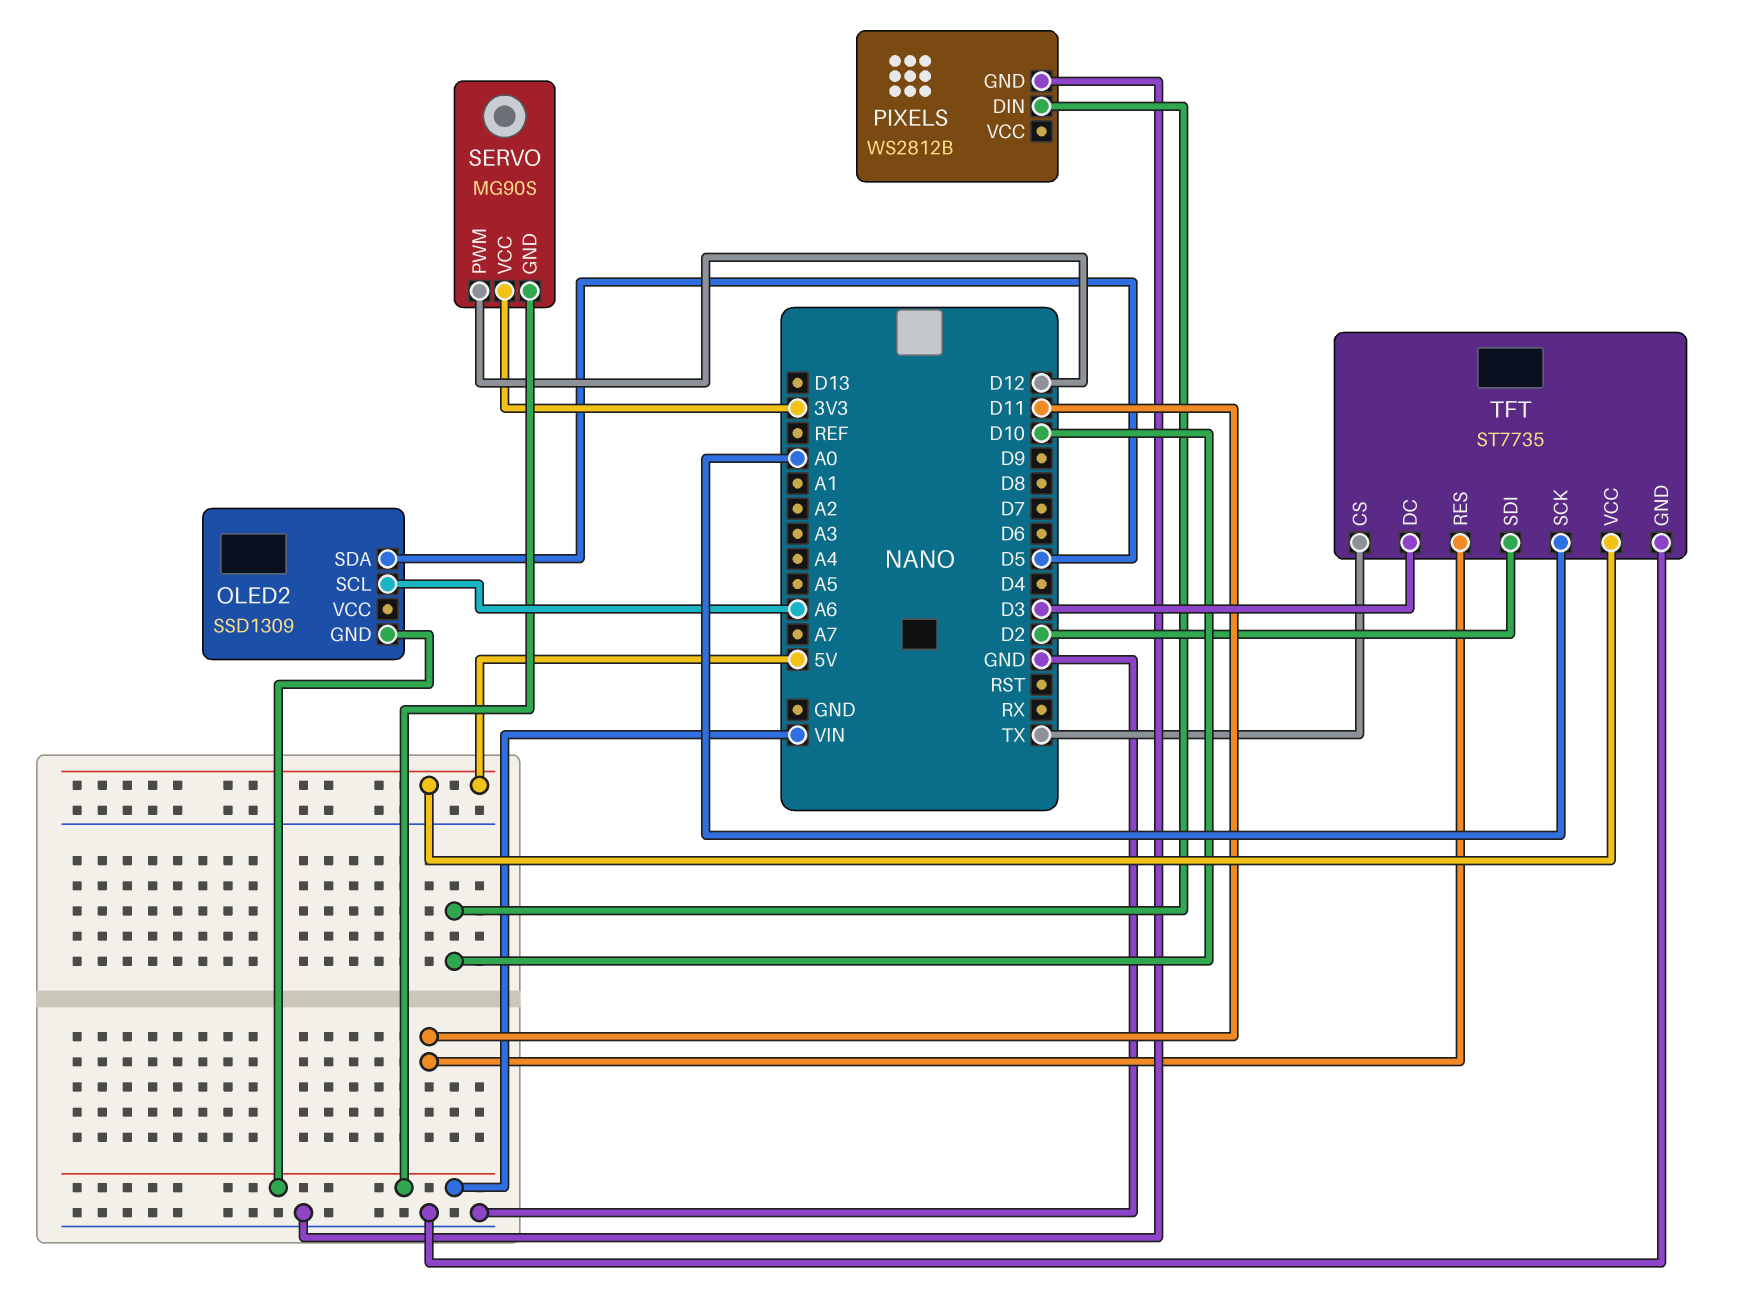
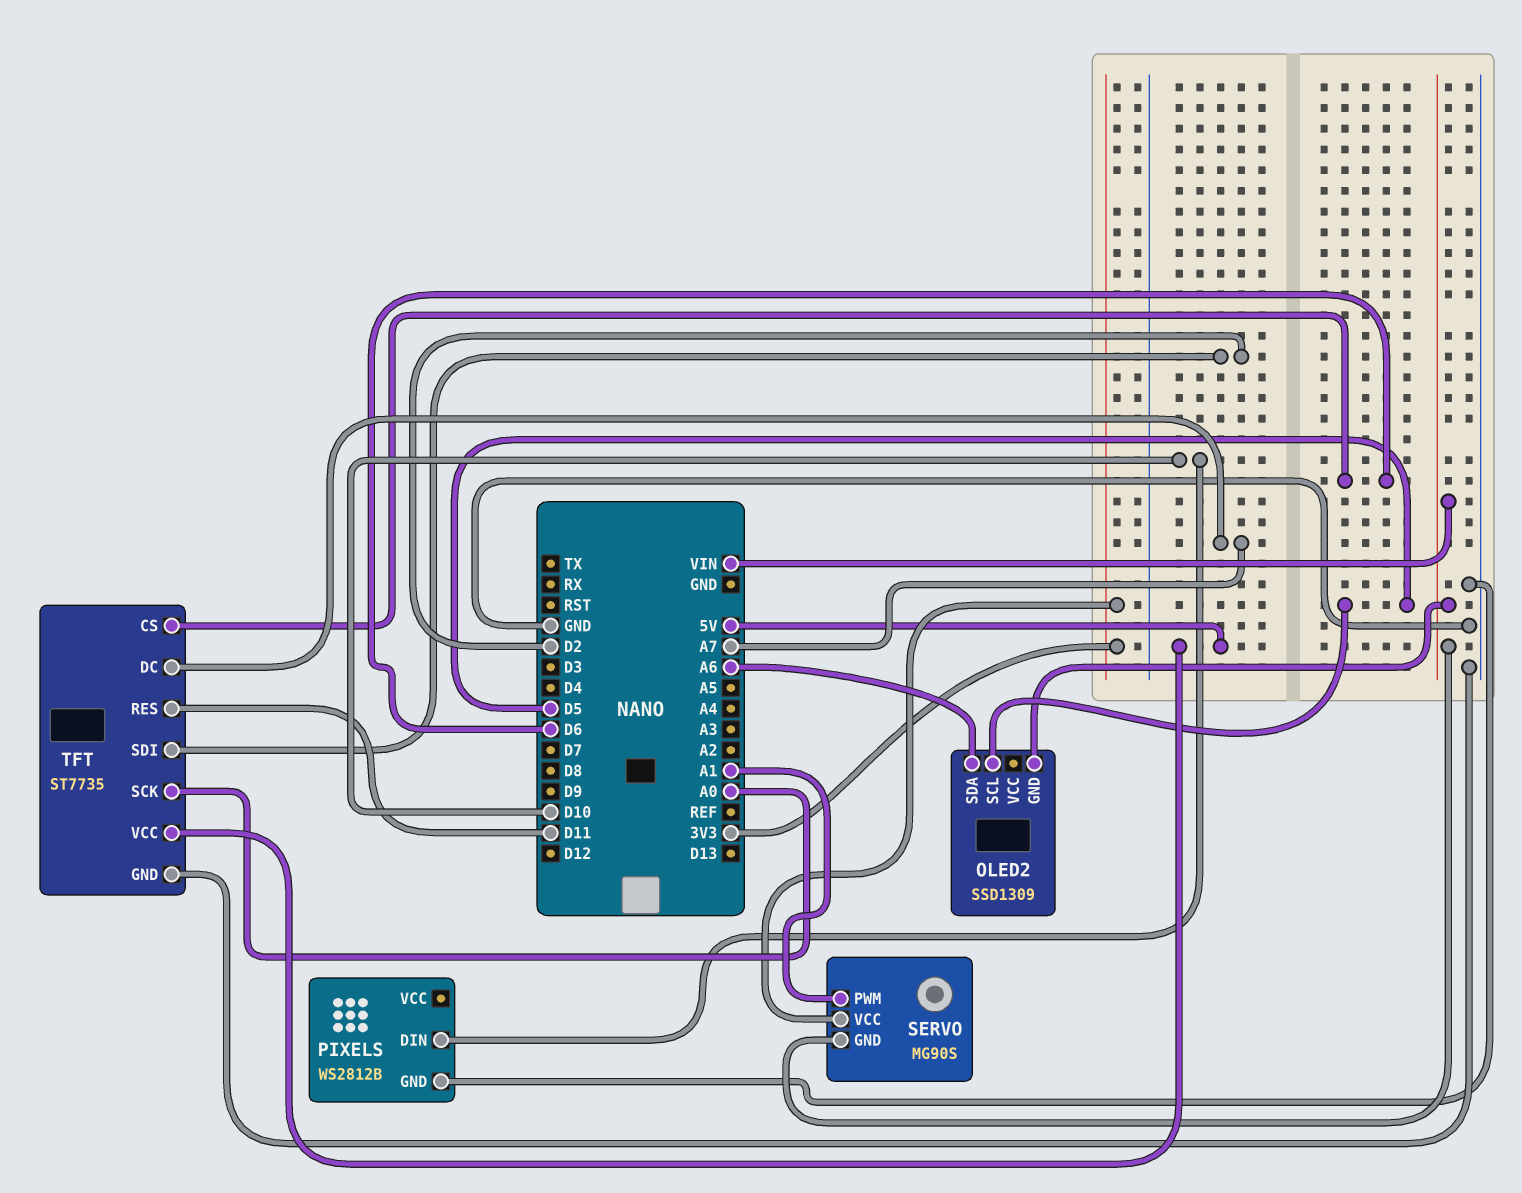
OLED2 pin SCL: A6 -> D5
OLED2 pin SDA: D5 -> A6
SERVO pin PWM: D12 -> A1
TFT pin CS: TX -> D6
TFT pin DC: D3 -> A7

